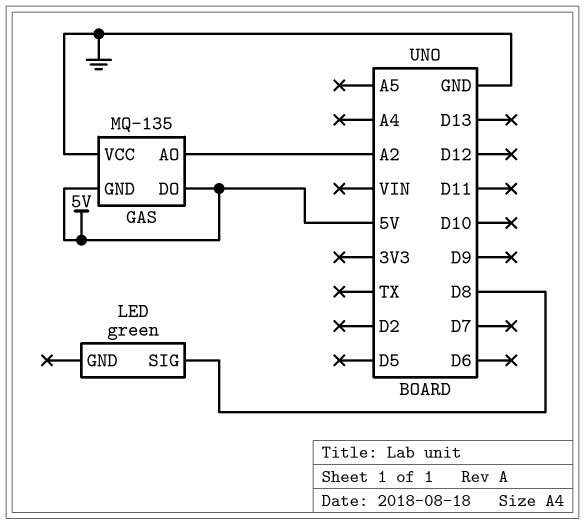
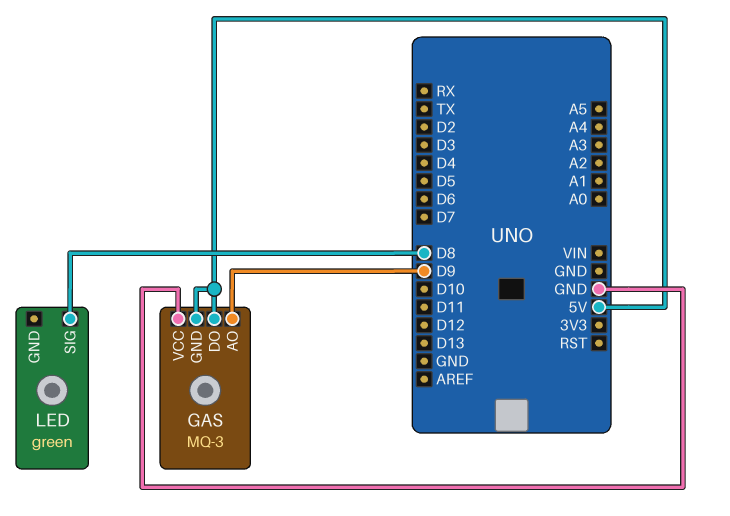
GAS: MQ-135 -> MQ-3
GAS pin AO: A2 -> D9

